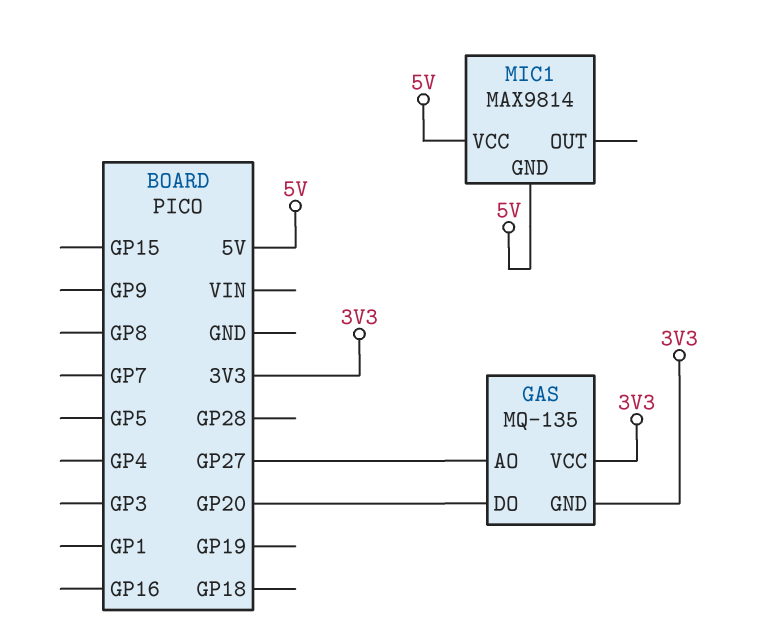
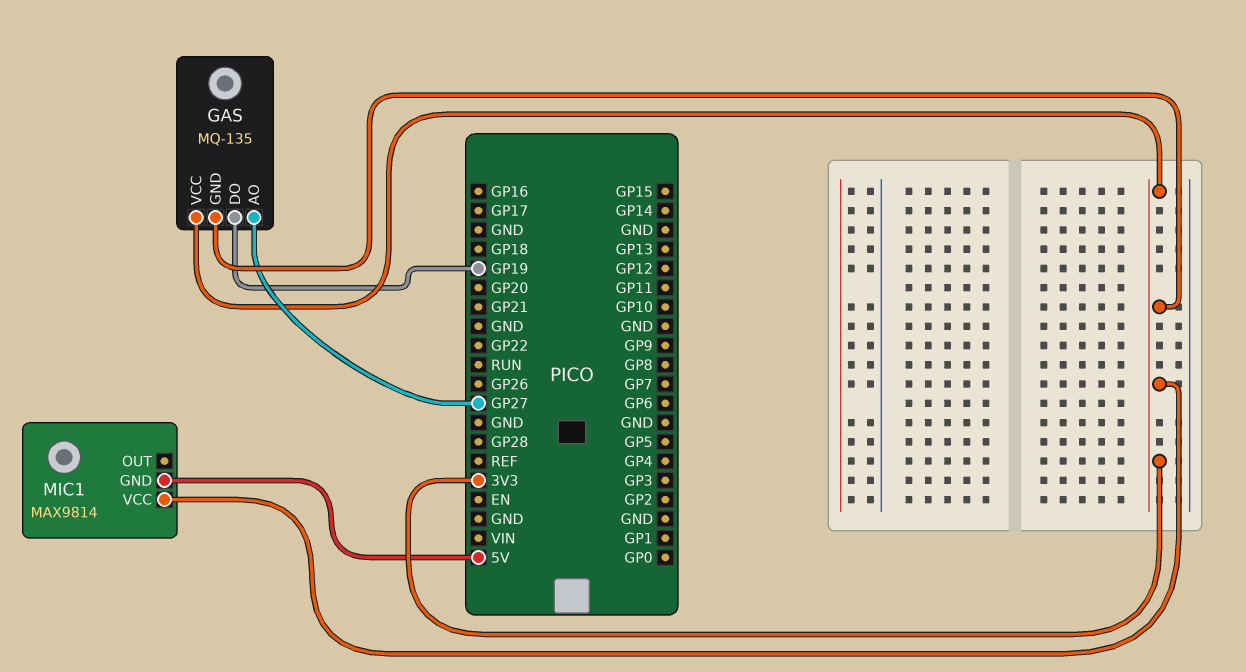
GAS pin DO: GP20 -> GP19
MIC1 pin VCC: 5V -> 3V3

